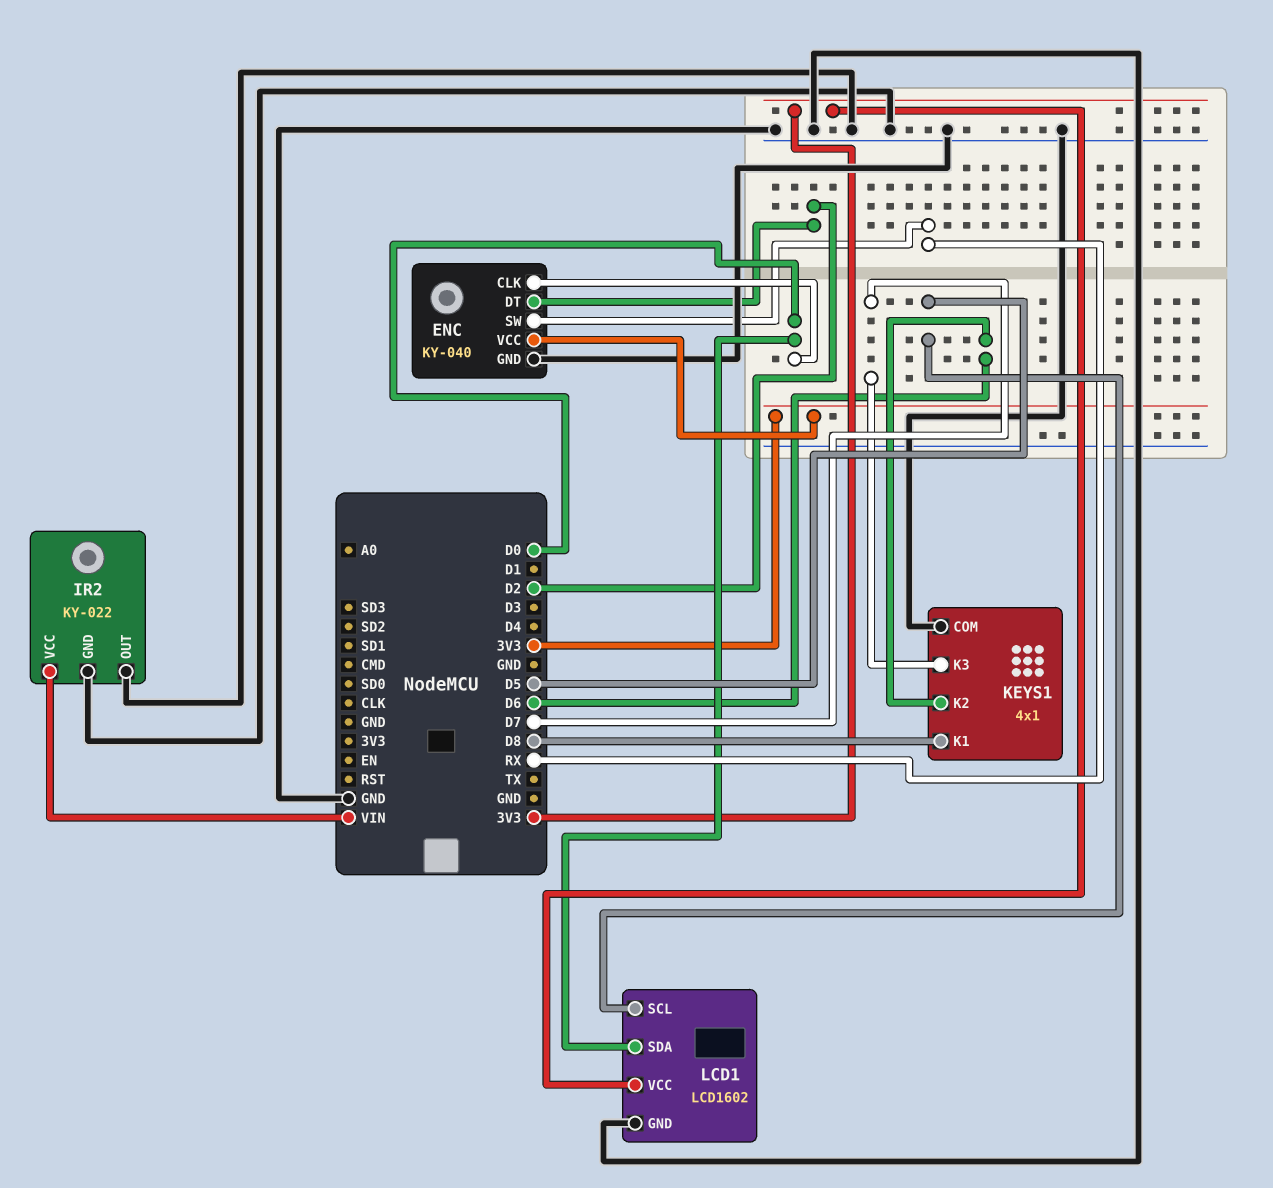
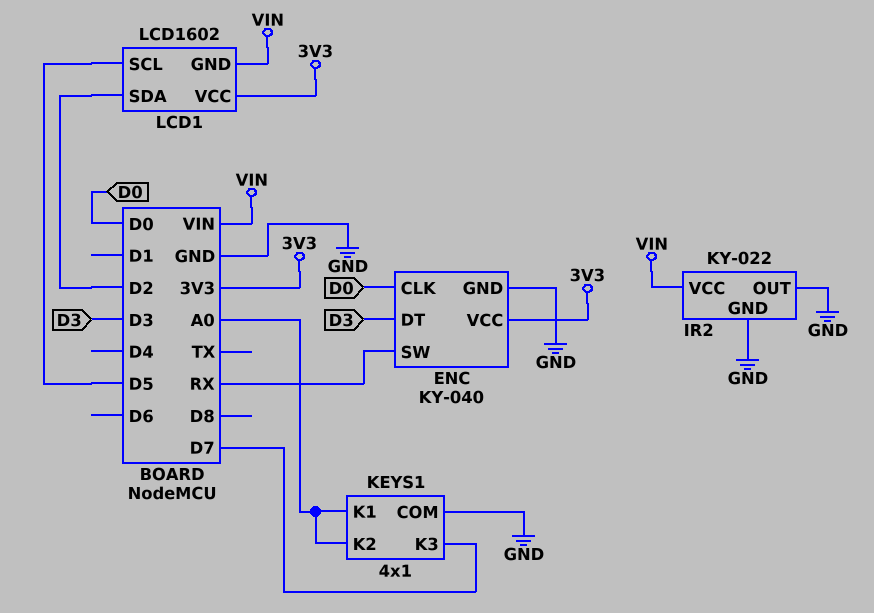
ENC pin DT: D2 -> D3
KEYS1 pin K1: D8 -> A0
KEYS1 pin K2: D6 -> A0
LCD1 pin GND: GND -> VIN
LCD1 pin SDA: D0 -> D2

